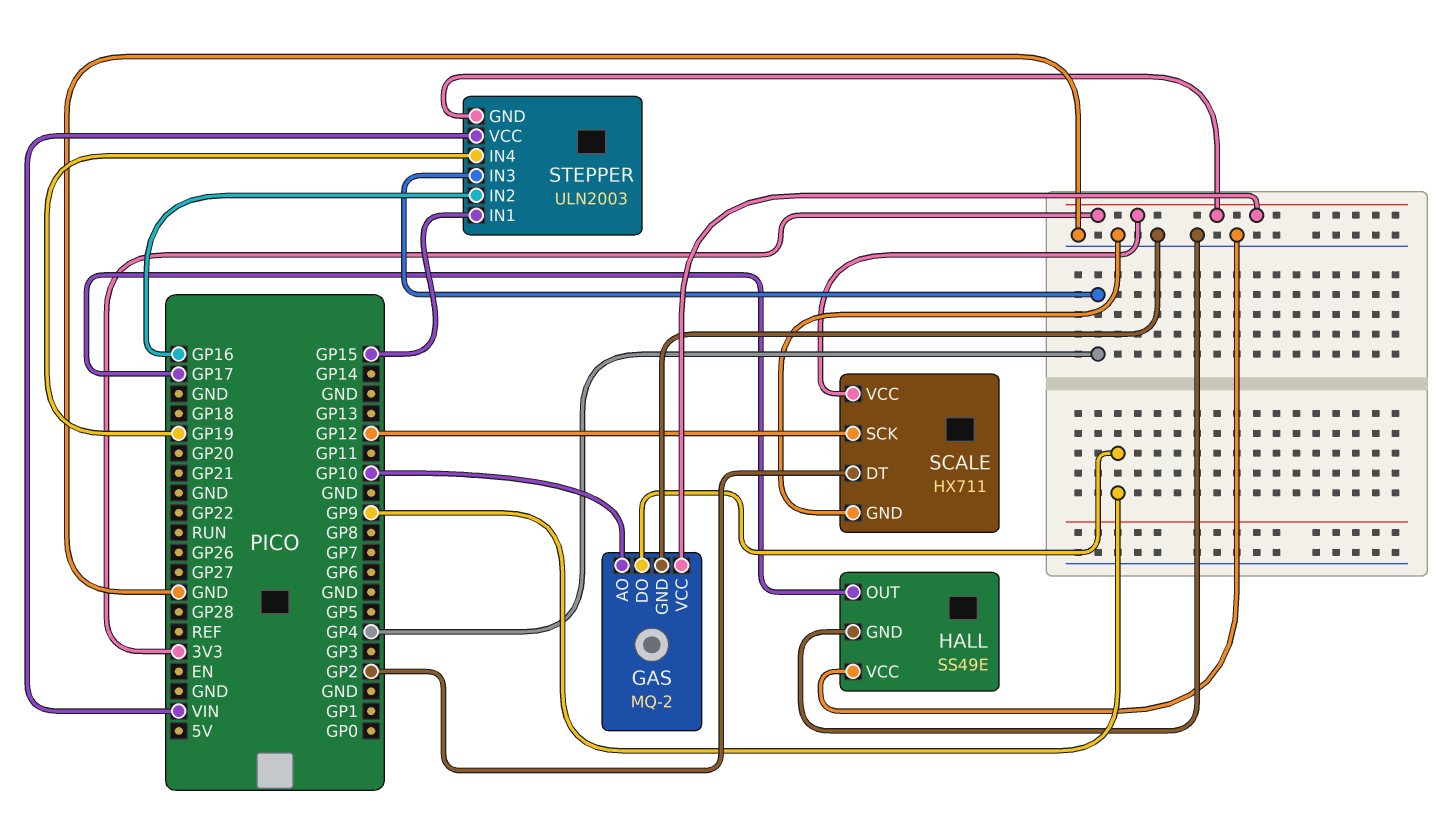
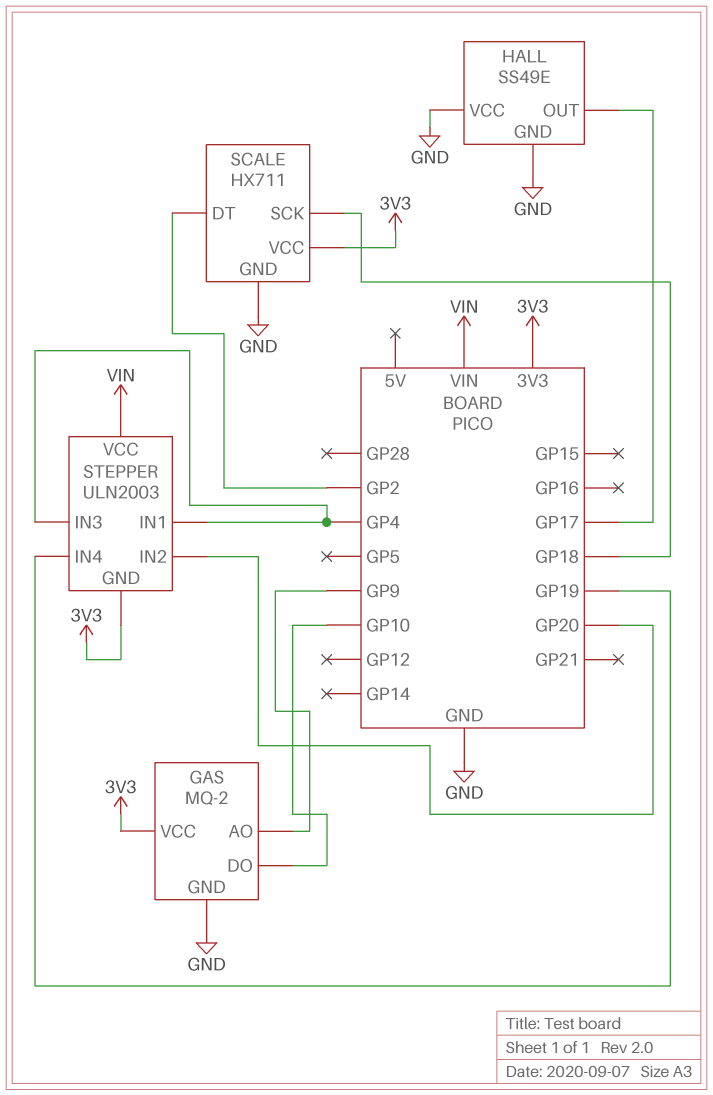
GAS pin AO: GP10 -> GP9
GAS pin DO: GP9 -> GP10
SCALE pin SCK: GP12 -> GP18
STEPPER pin IN1: GP15 -> GP4
STEPPER pin IN2: GP16 -> GP20

